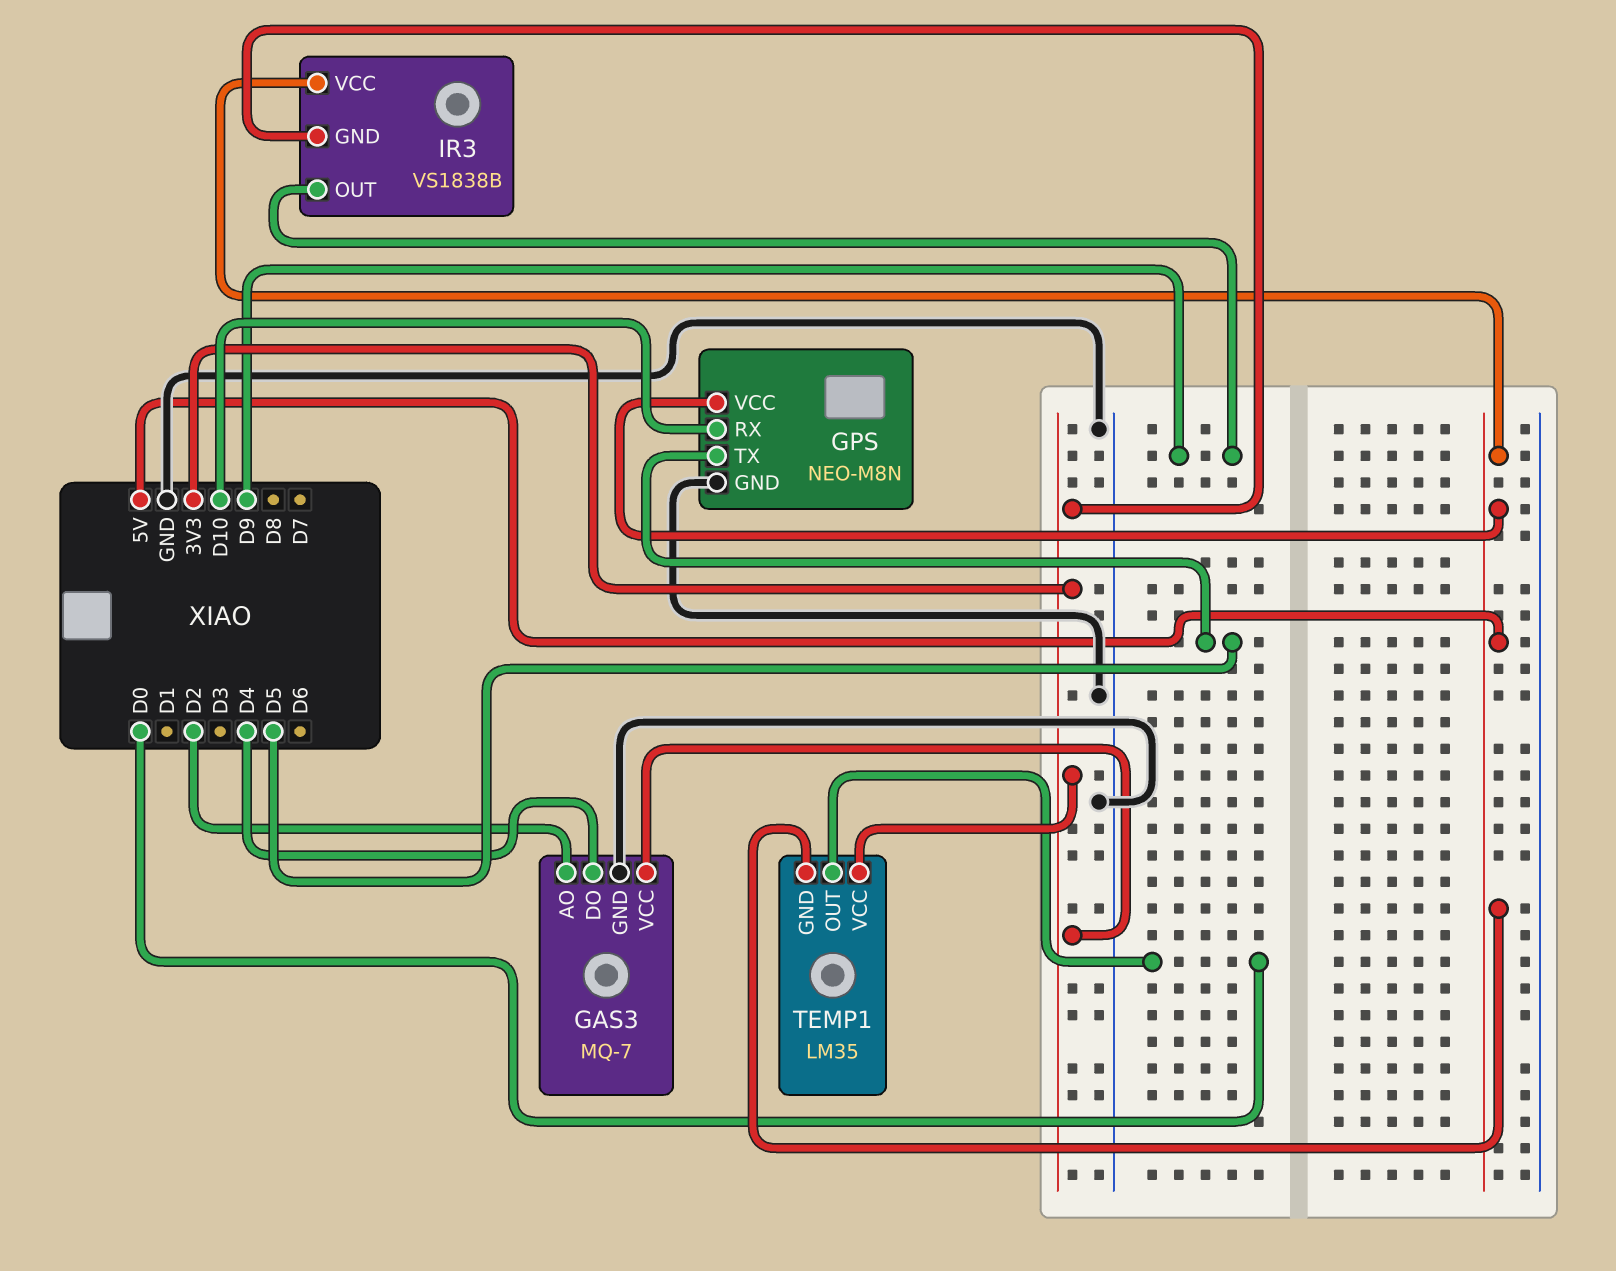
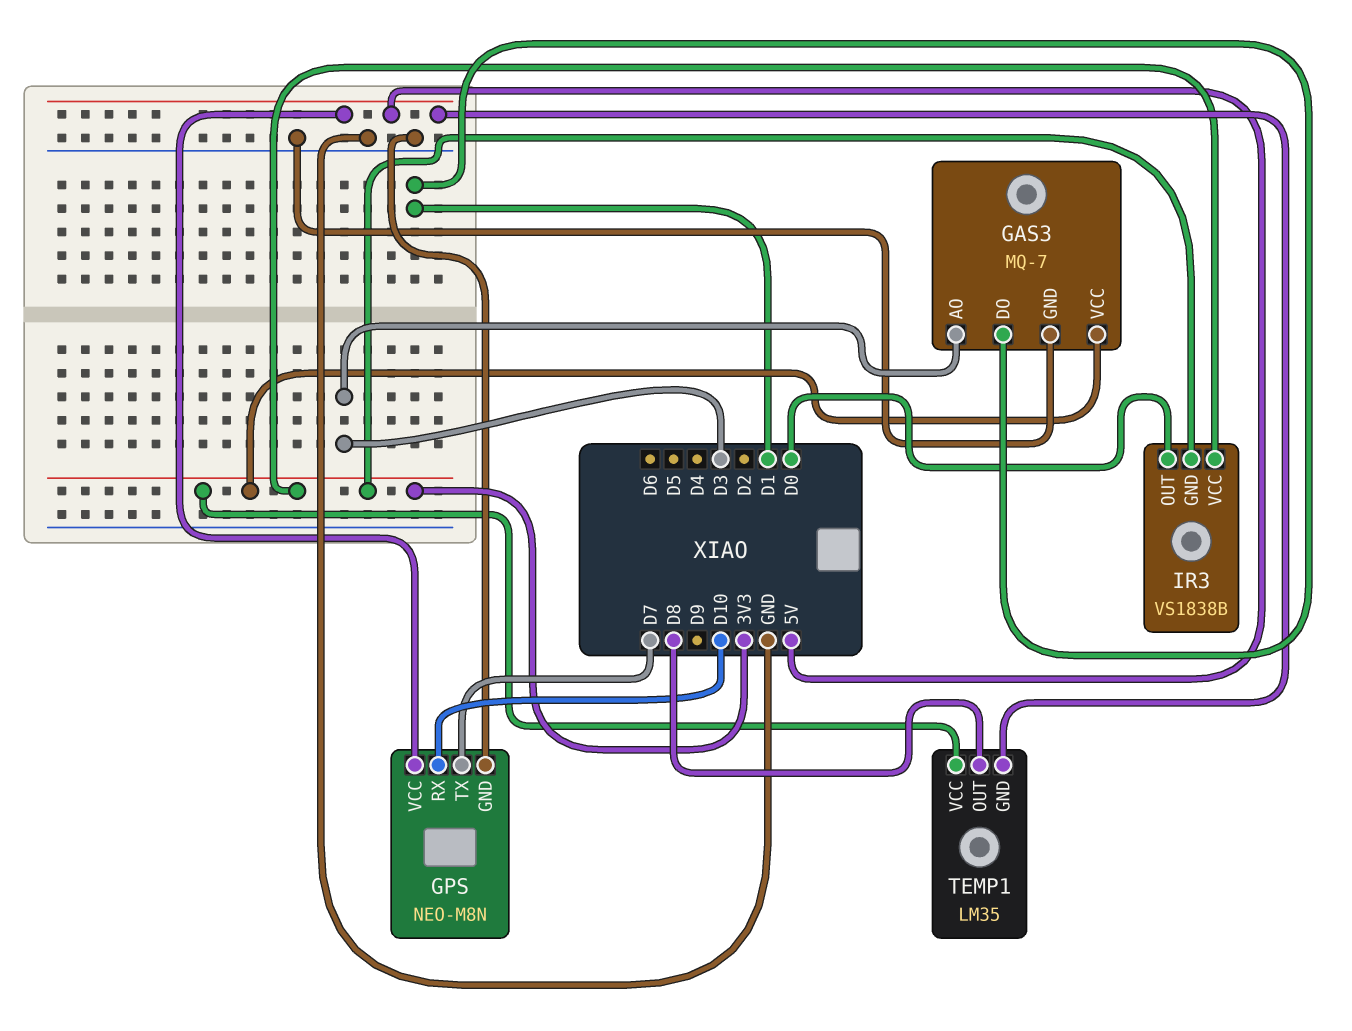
GAS3 pin AO: D2 -> D3
GAS3 pin DO: D4 -> D1
GPS pin TX: D5 -> D7
IR3 pin OUT: D9 -> D0
IR3 pin VCC: 5V -> 3V3
TEMP1 pin OUT: D0 -> D8

